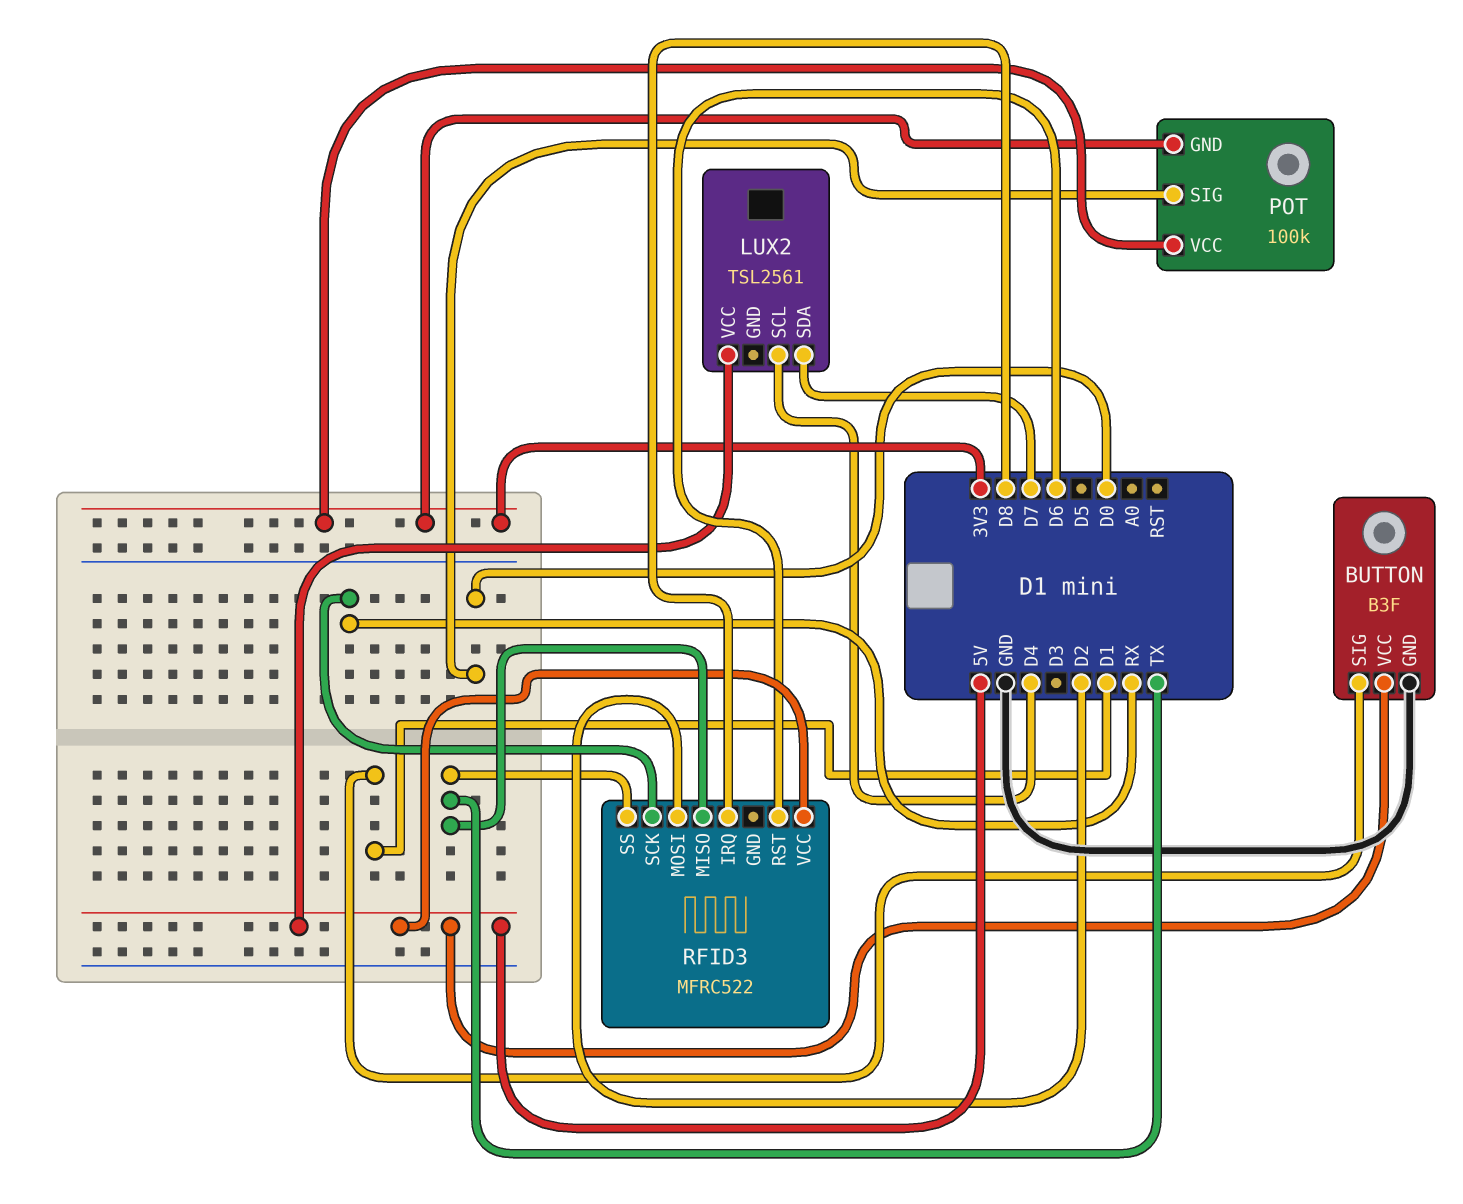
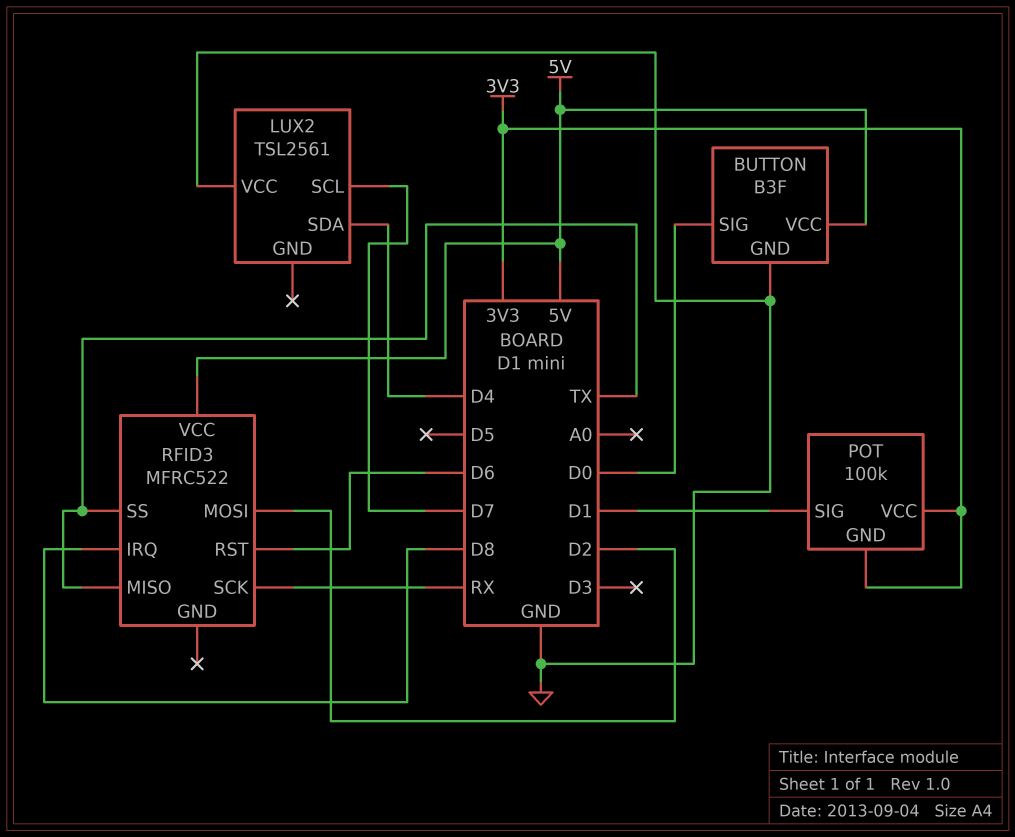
BUTTON pin SIG: D1 -> D0
LUX2 pin SCL: D4 -> D7
LUX2 pin SDA: D7 -> D4
LUX2 pin VCC: 5V -> GND
POT pin SIG: D0 -> D1

